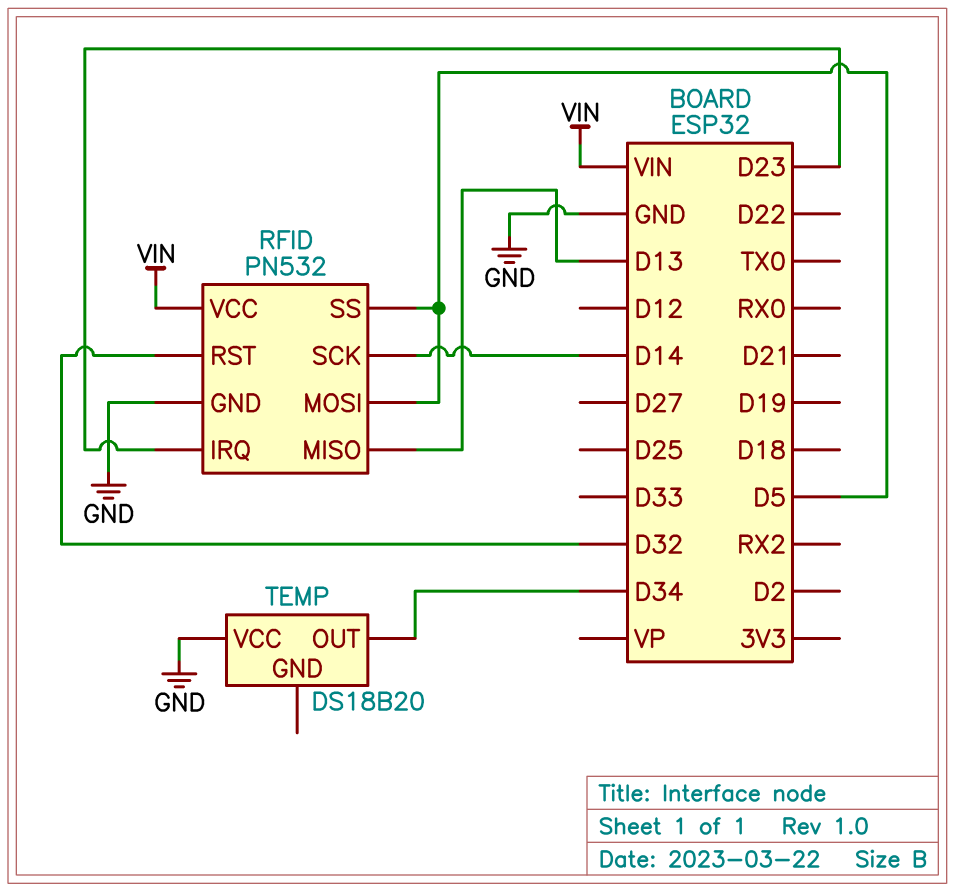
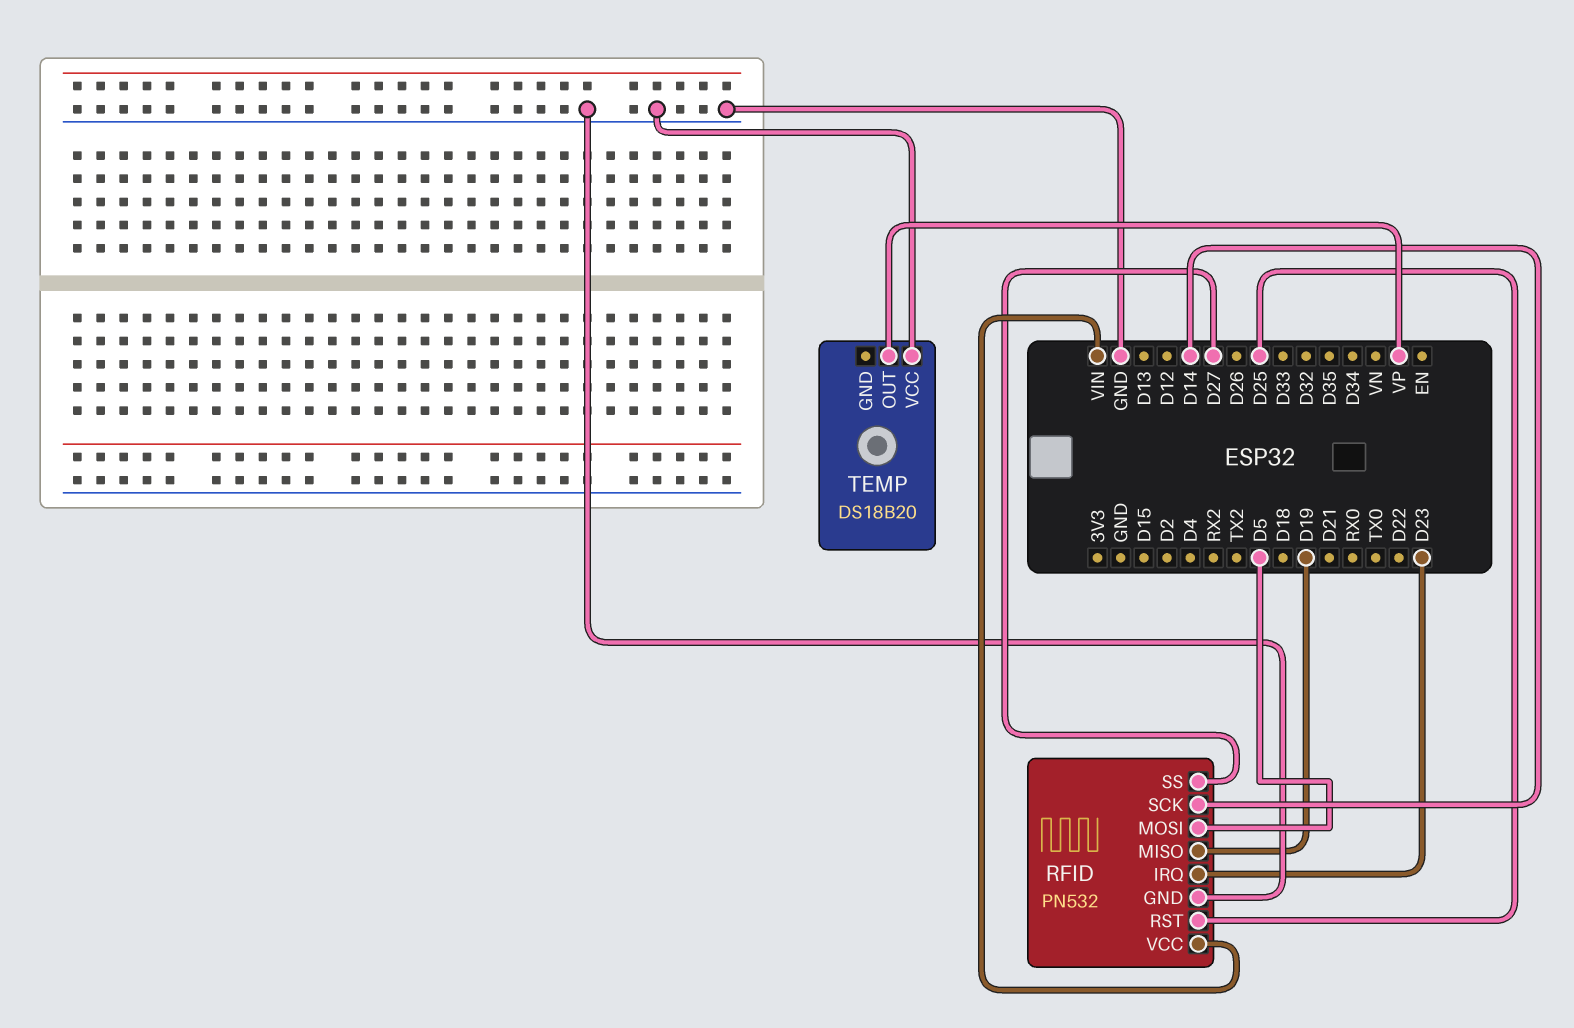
RFID pin MISO: D13 -> D19
RFID pin RST: D32 -> D25
RFID pin SS: D5 -> D27
TEMP pin OUT: D34 -> VP

